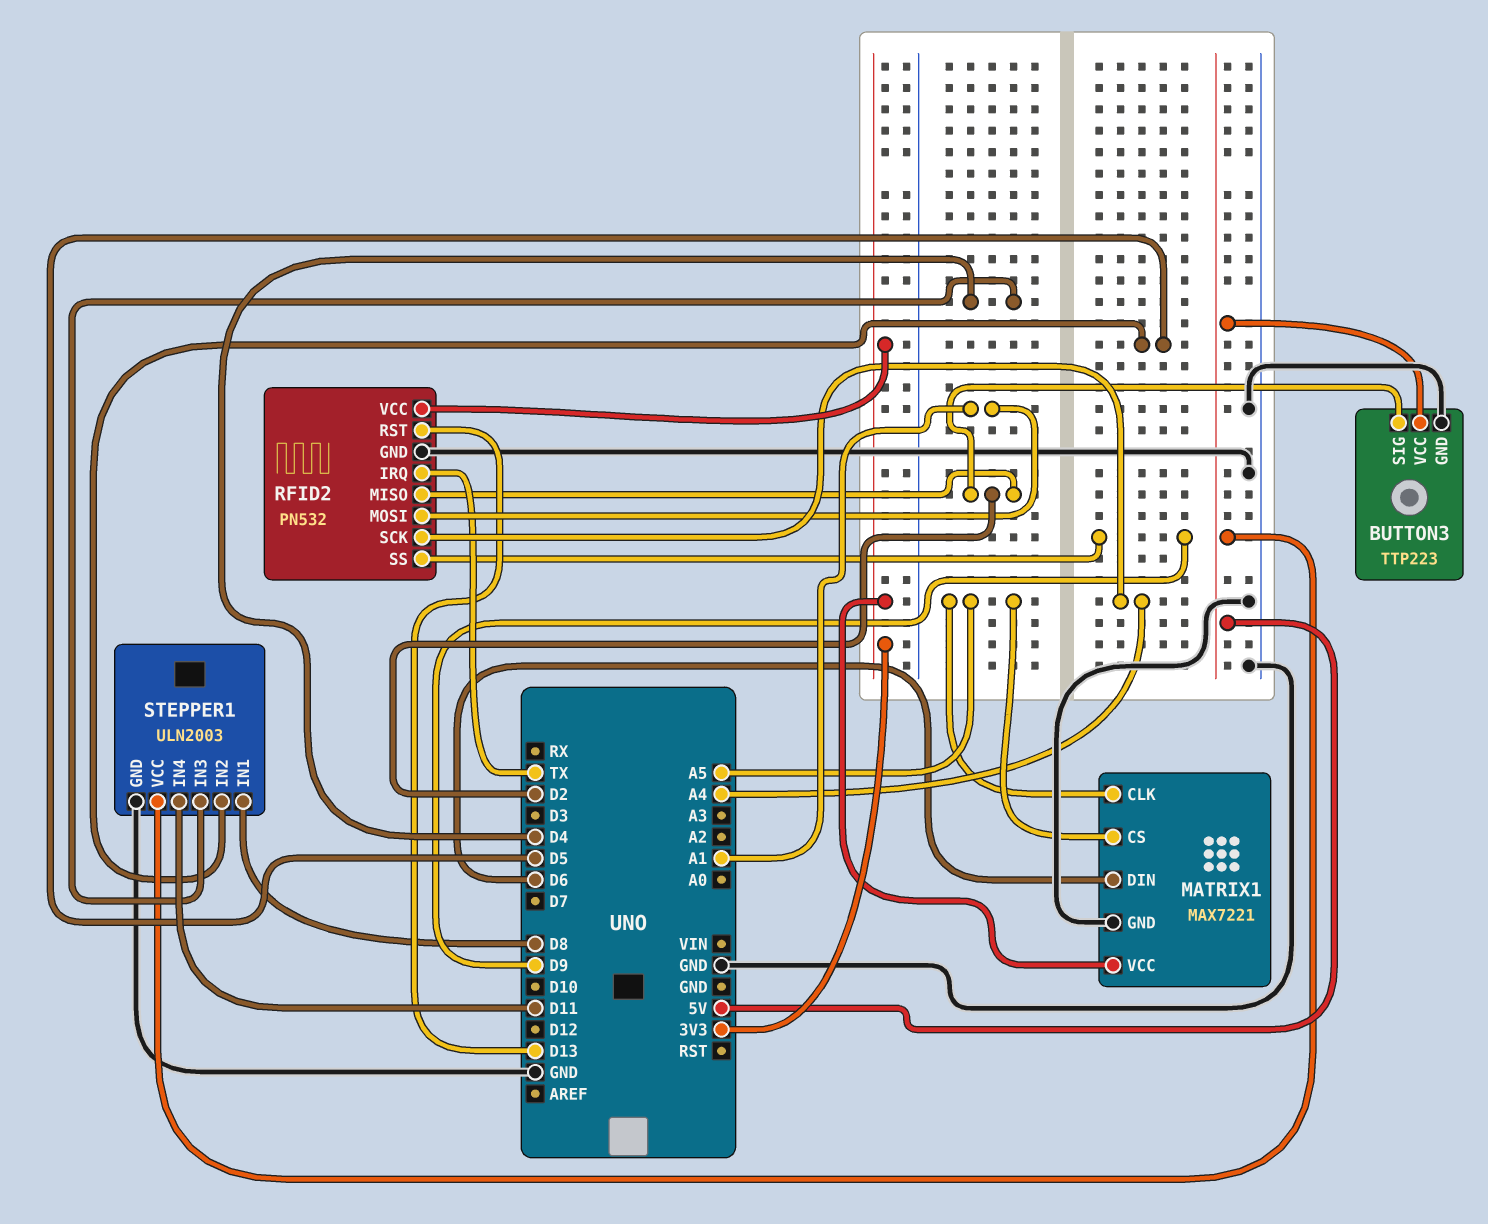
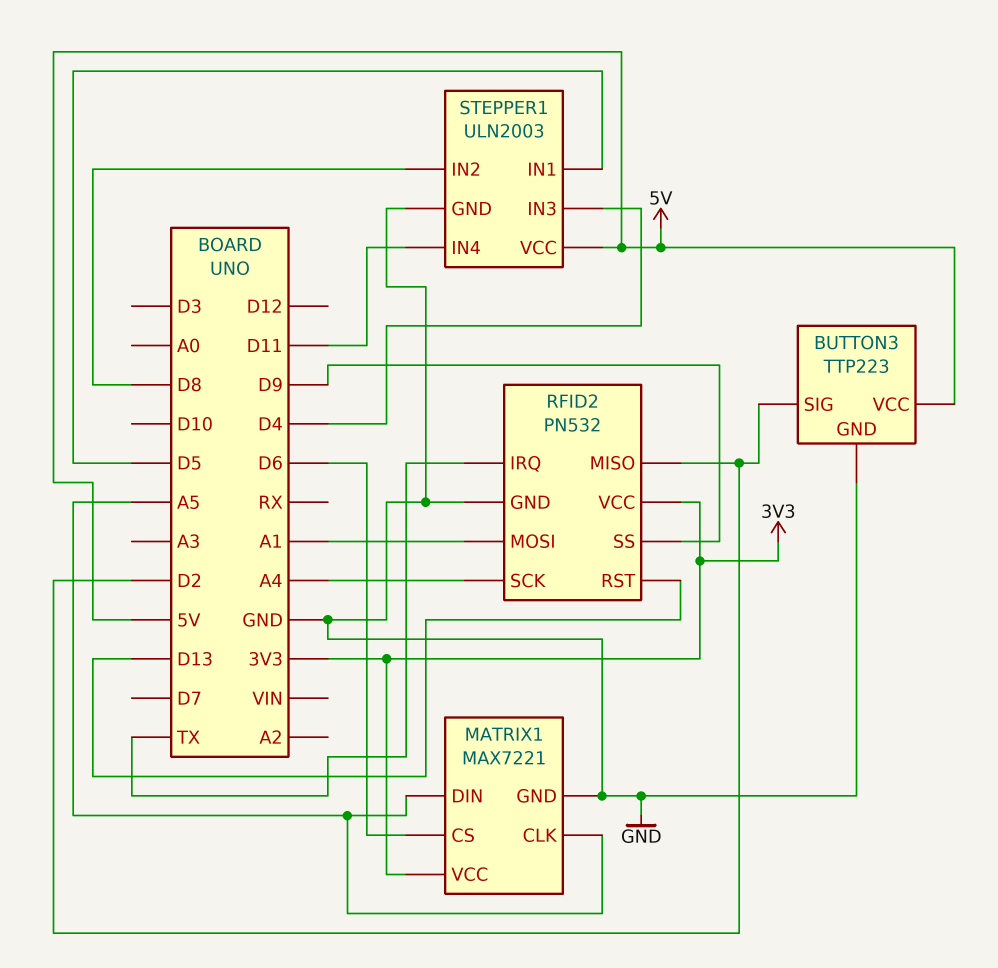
MATRIX1 pin CS: A5 -> D6
MATRIX1 pin DIN: D6 -> A5
STEPPER1 pin IN1: D8 -> D5
STEPPER1 pin IN2: D5 -> D8

